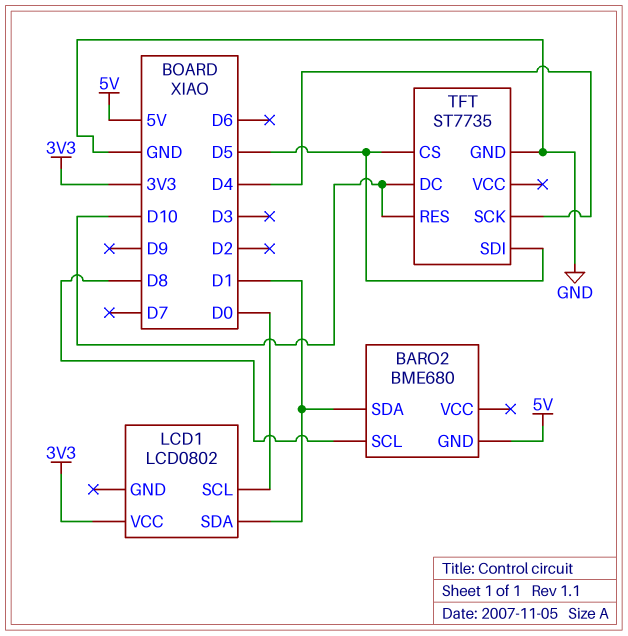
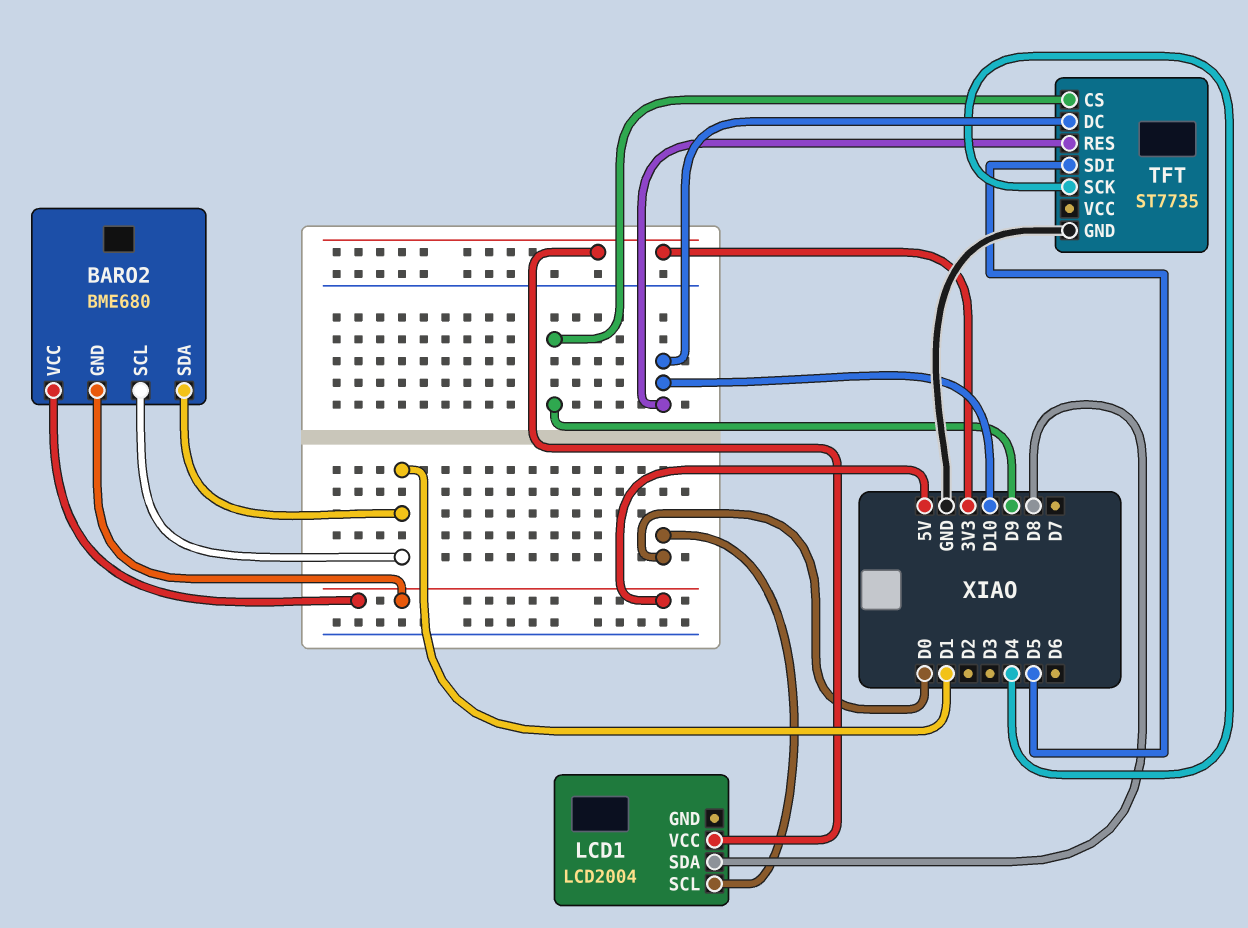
BARO2 pin SCL: D8 -> D1
BARO2 pin VCC: none -> 5V
LCD1: LCD0802 -> LCD2004
LCD1 pin SDA: D1 -> D8
TFT pin CS: D5 -> D9

